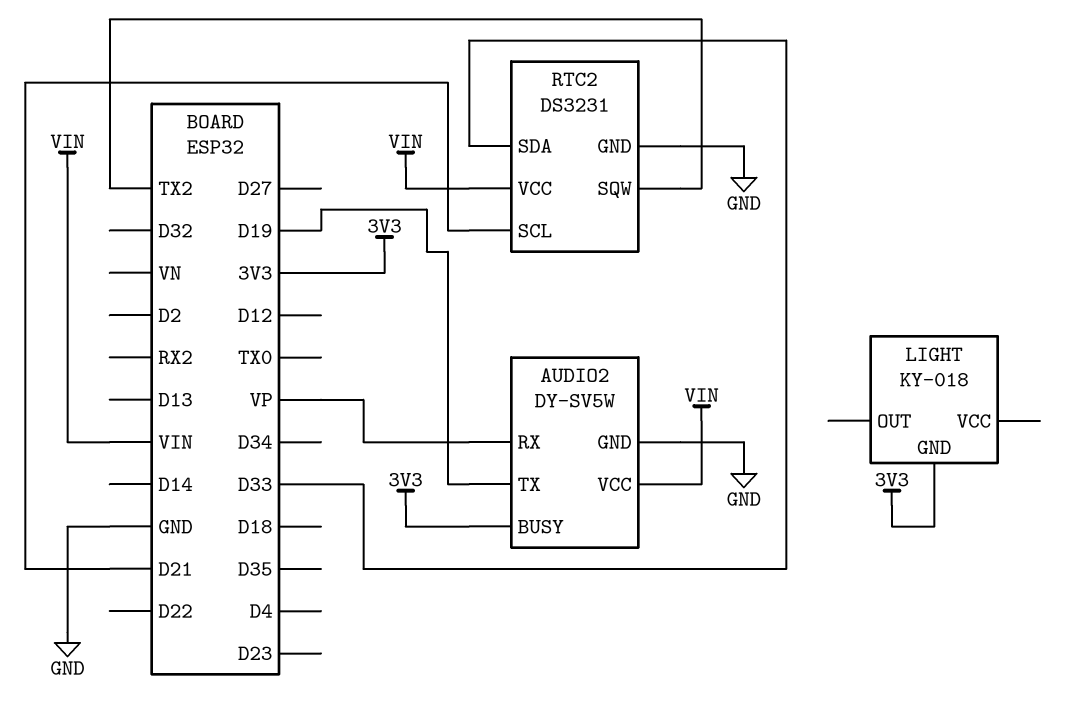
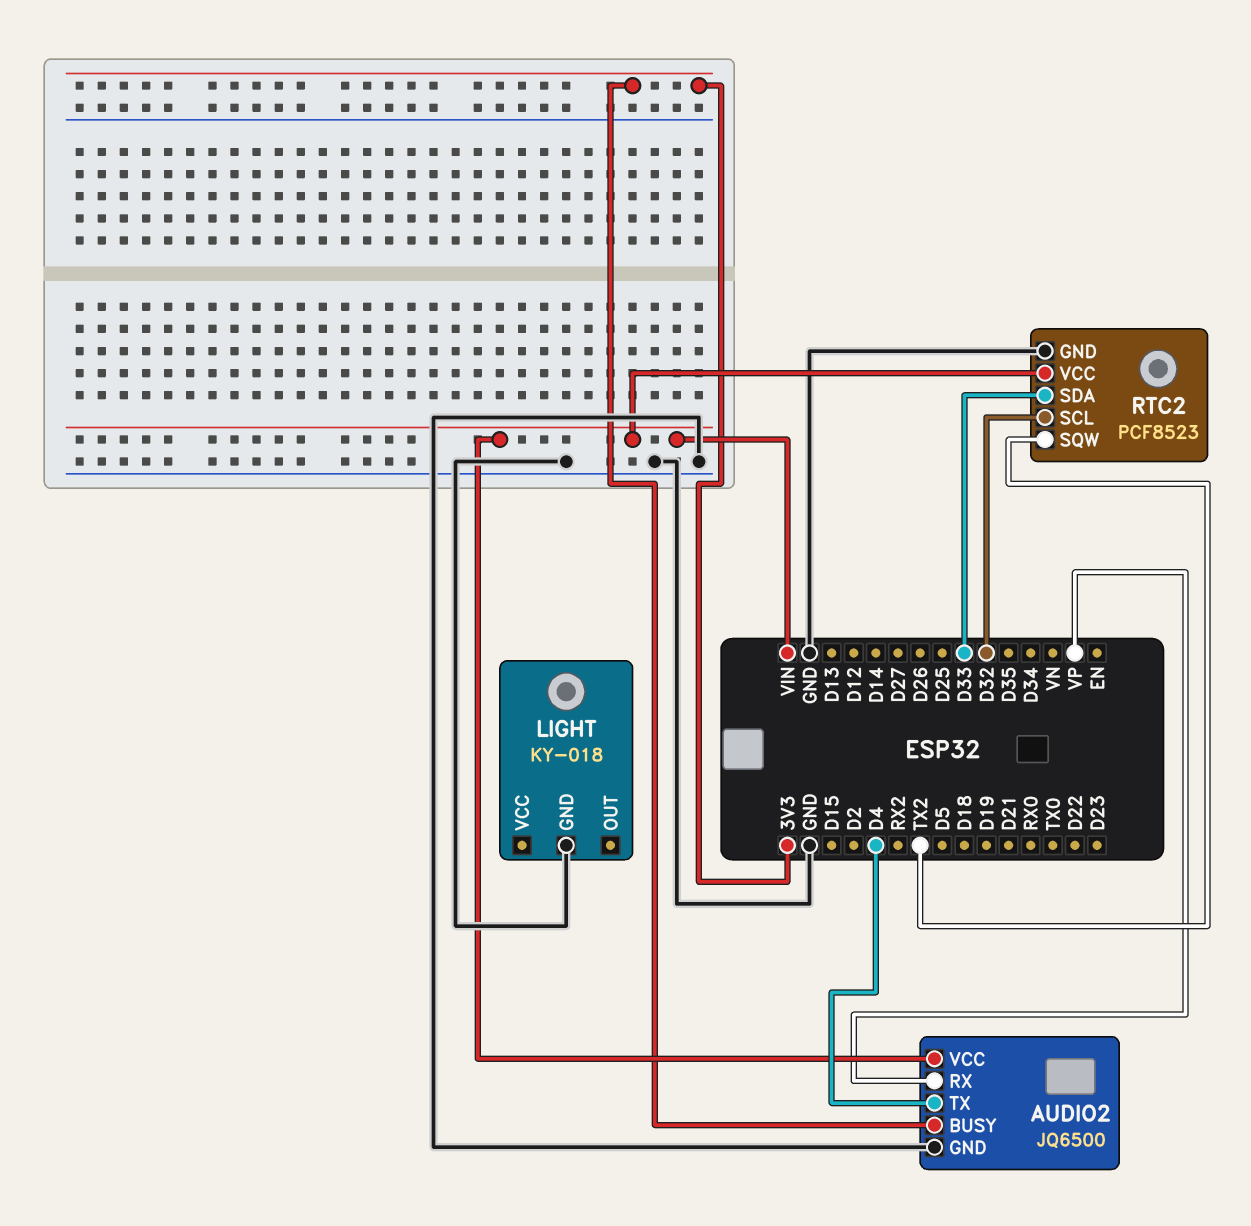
AUDIO2: DY-SV5W -> JQ6500
AUDIO2 pin TX: D19 -> D4
LIGHT pin GND: 3V3 -> GND
RTC2: DS3231 -> PCF8523
RTC2 pin SCL: D21 -> D32

